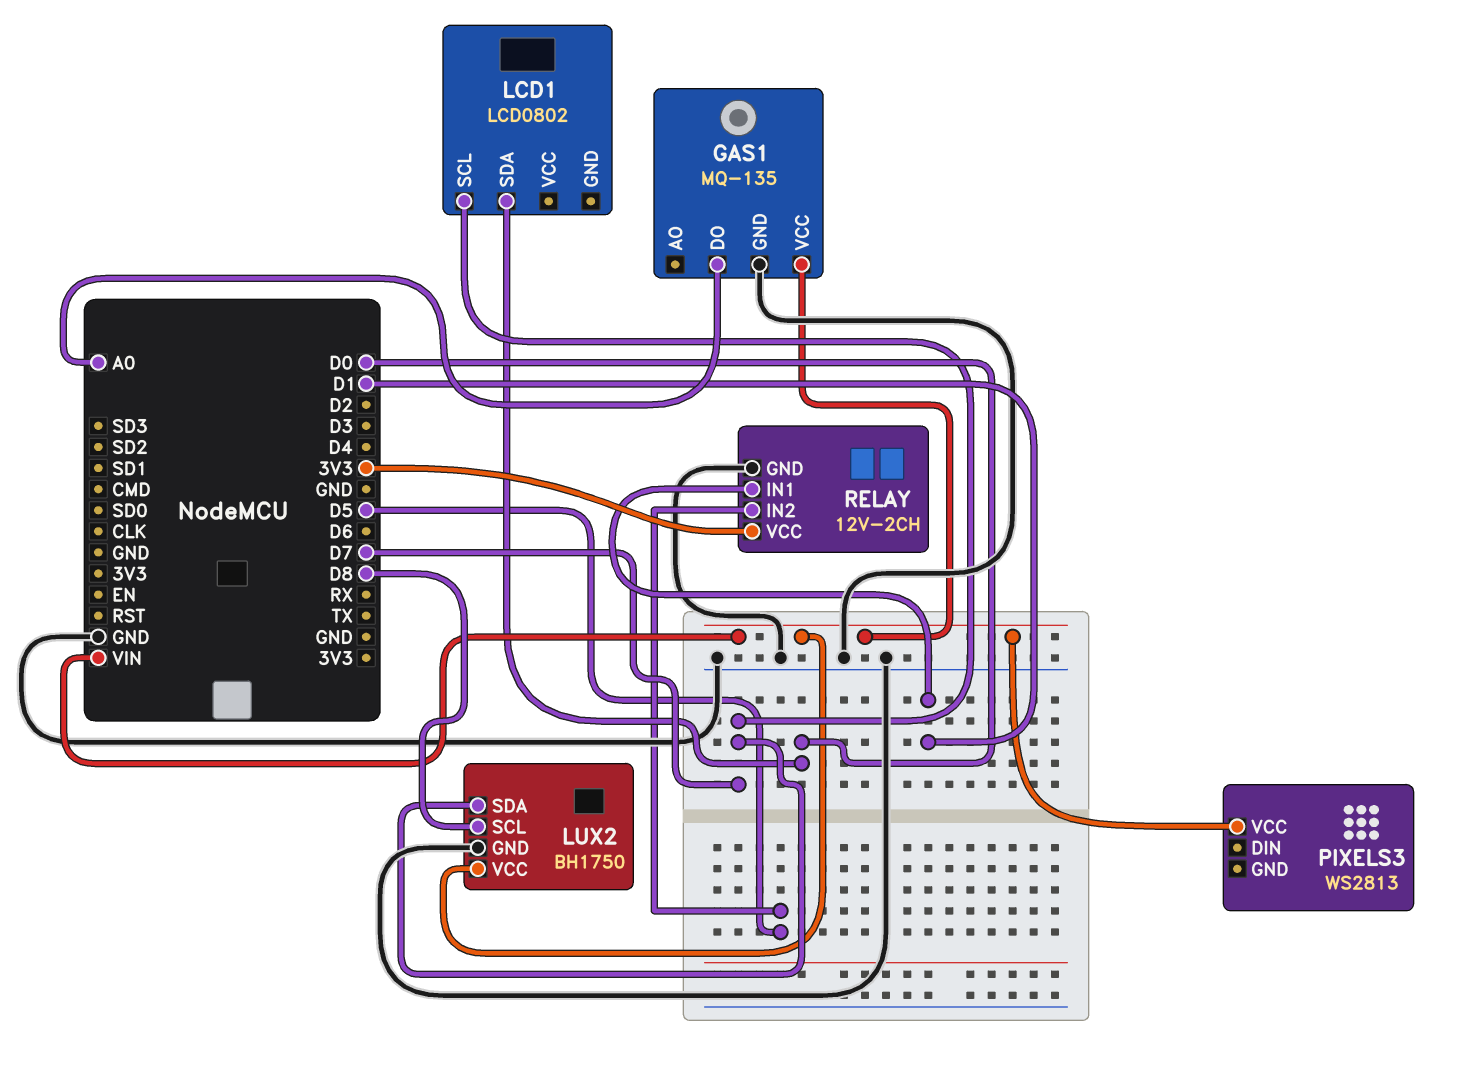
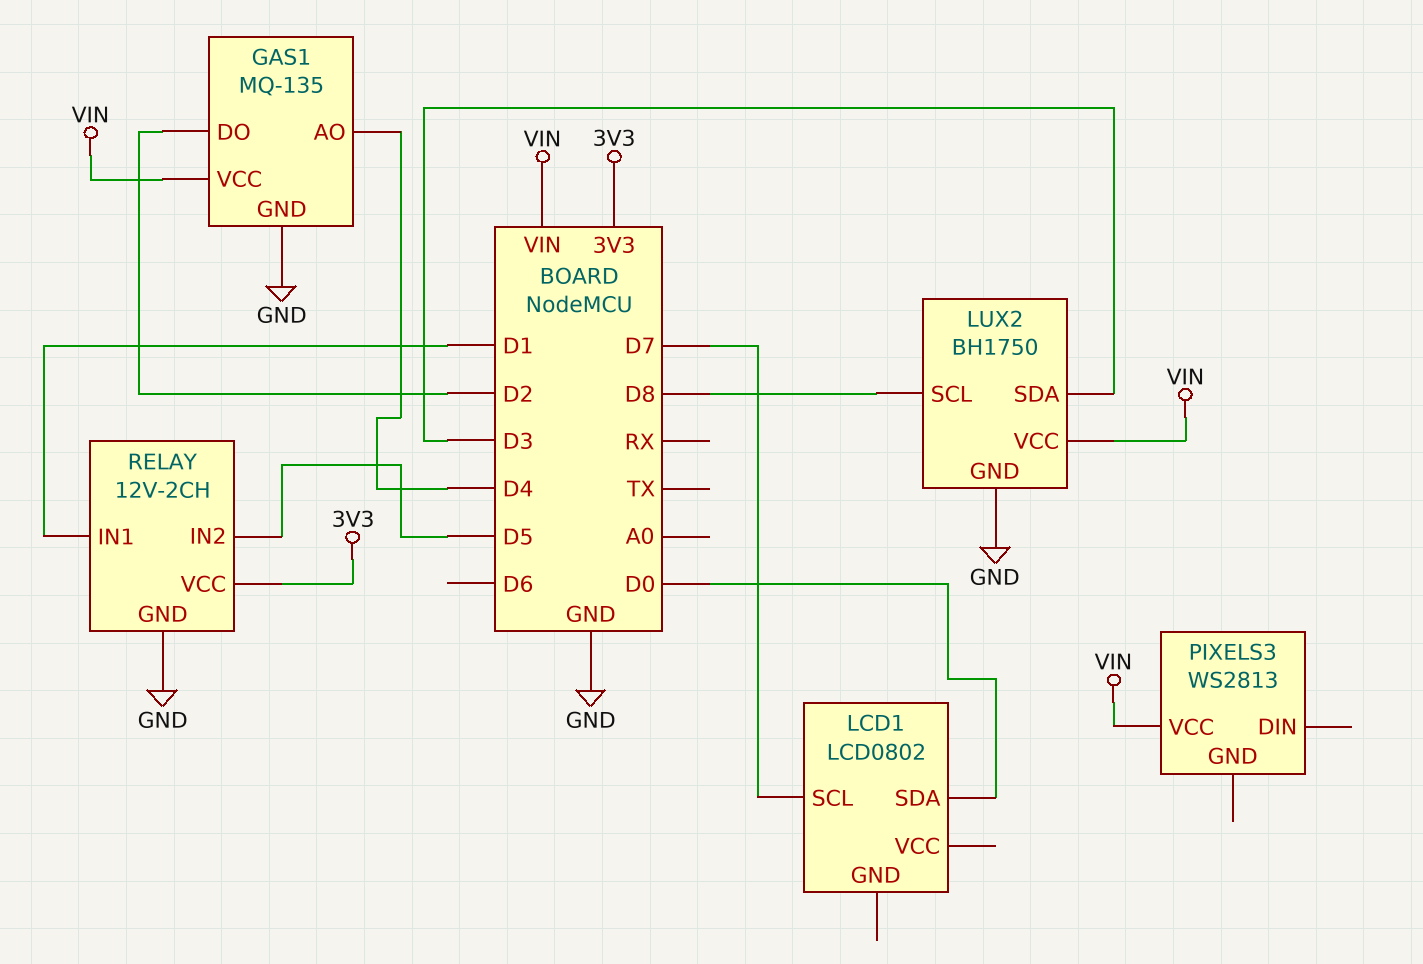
GAS1 pin AO: none -> D4
GAS1 pin DO: A0 -> D2
LUX2 pin SDA: D7 -> D3

